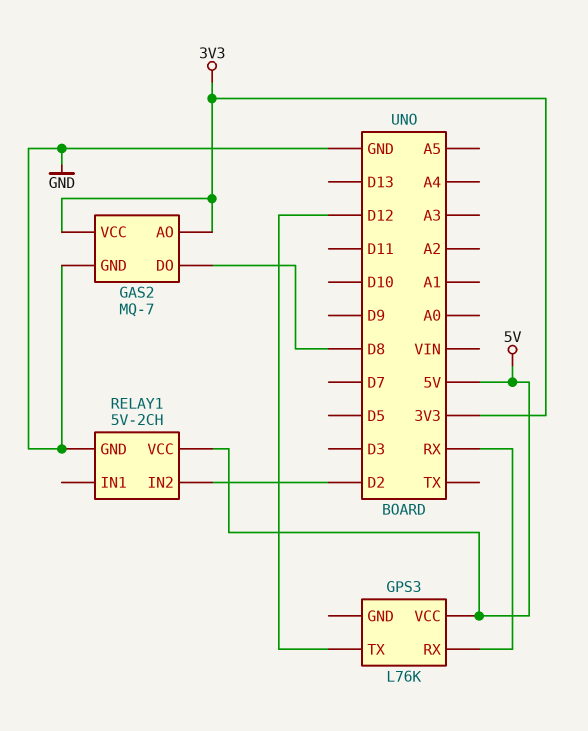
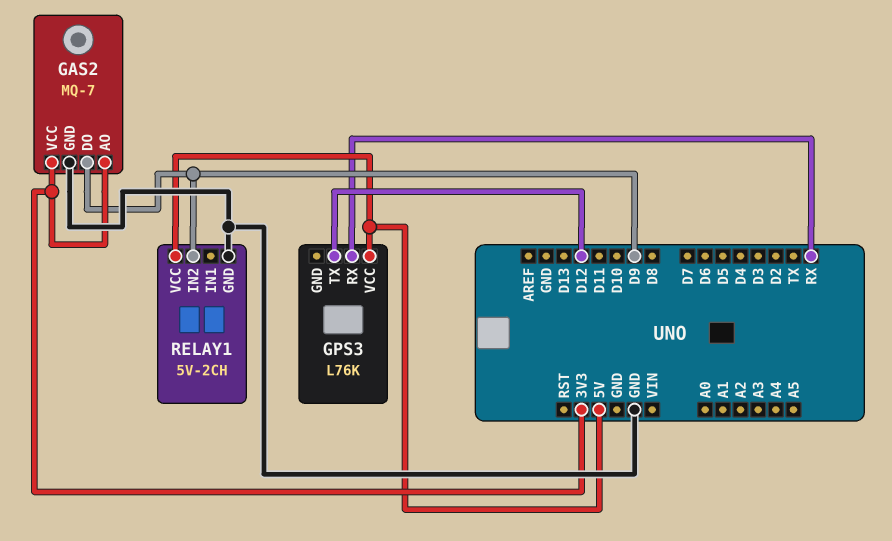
GAS2 pin DO: D8 -> D9
RELAY1 pin IN2: D2 -> D9

